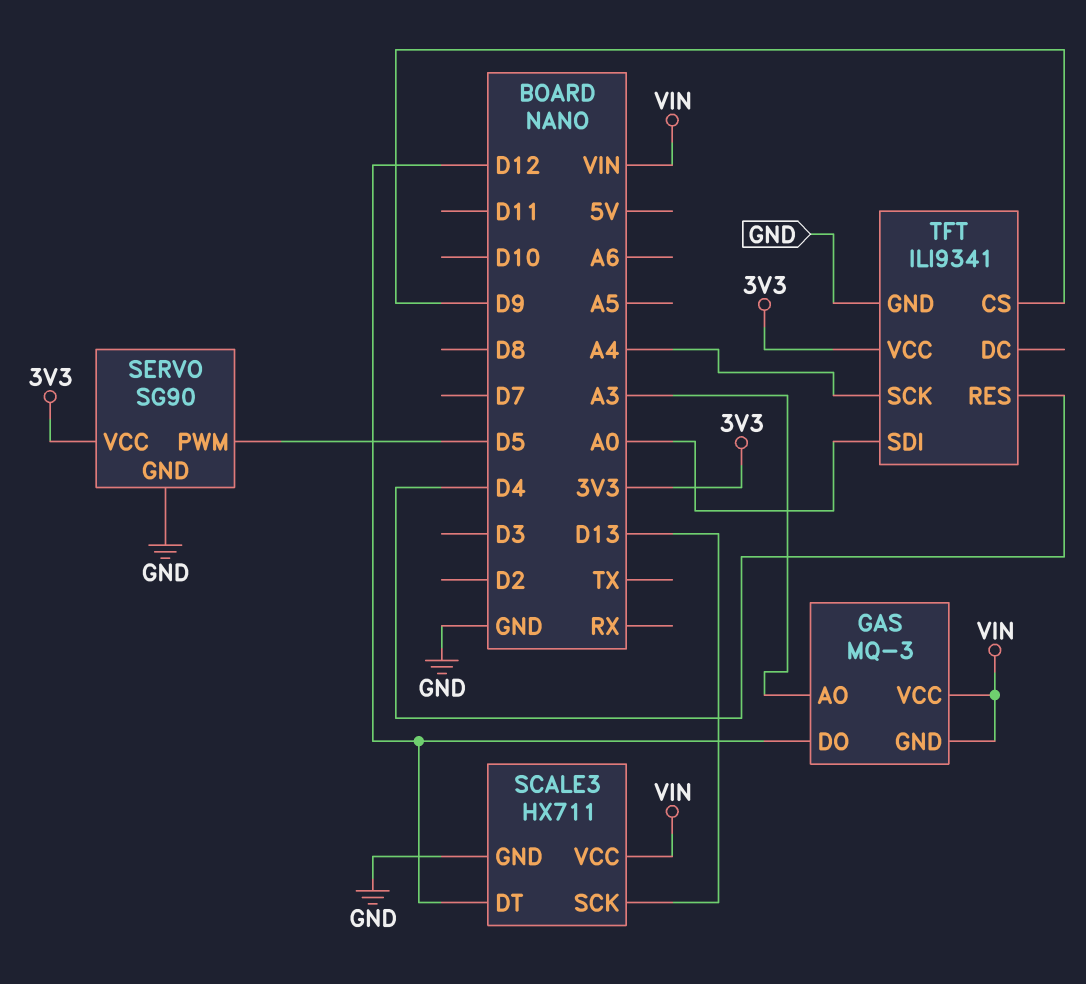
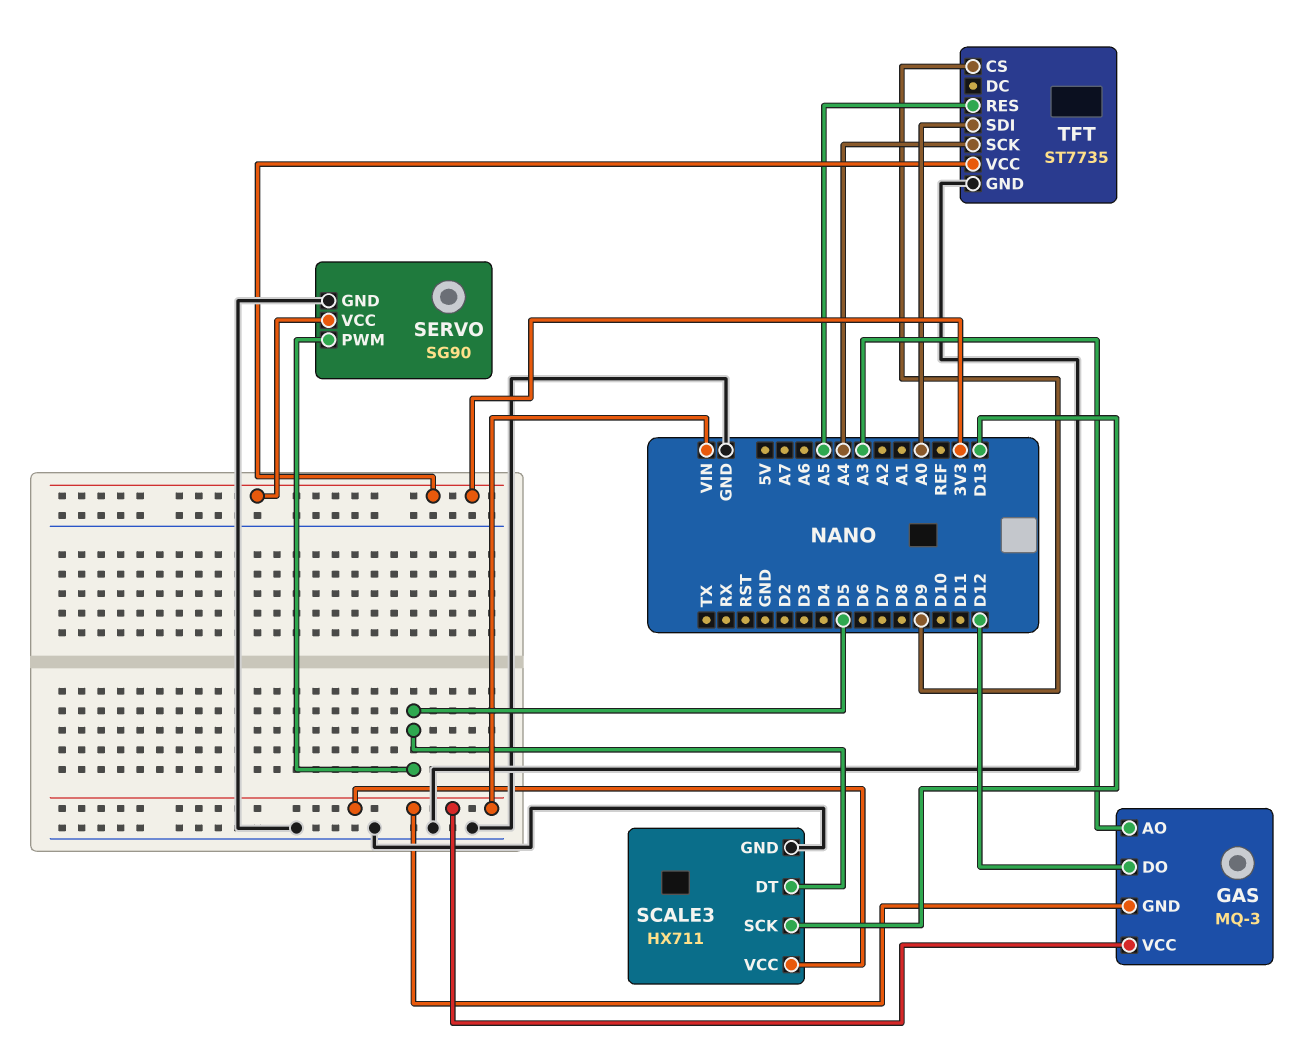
SCALE3 pin DT: D12 -> D5
TFT: ILI9341 -> ST7735
TFT pin RES: D4 -> A5

